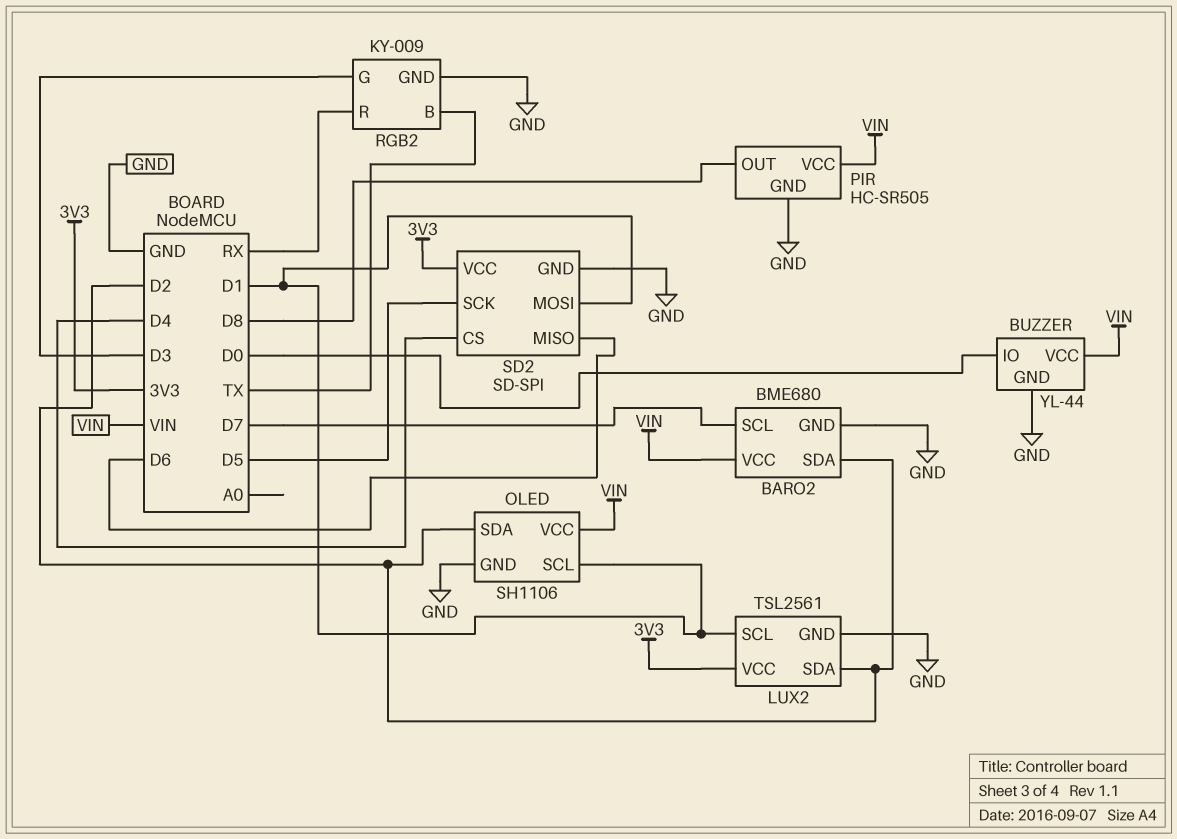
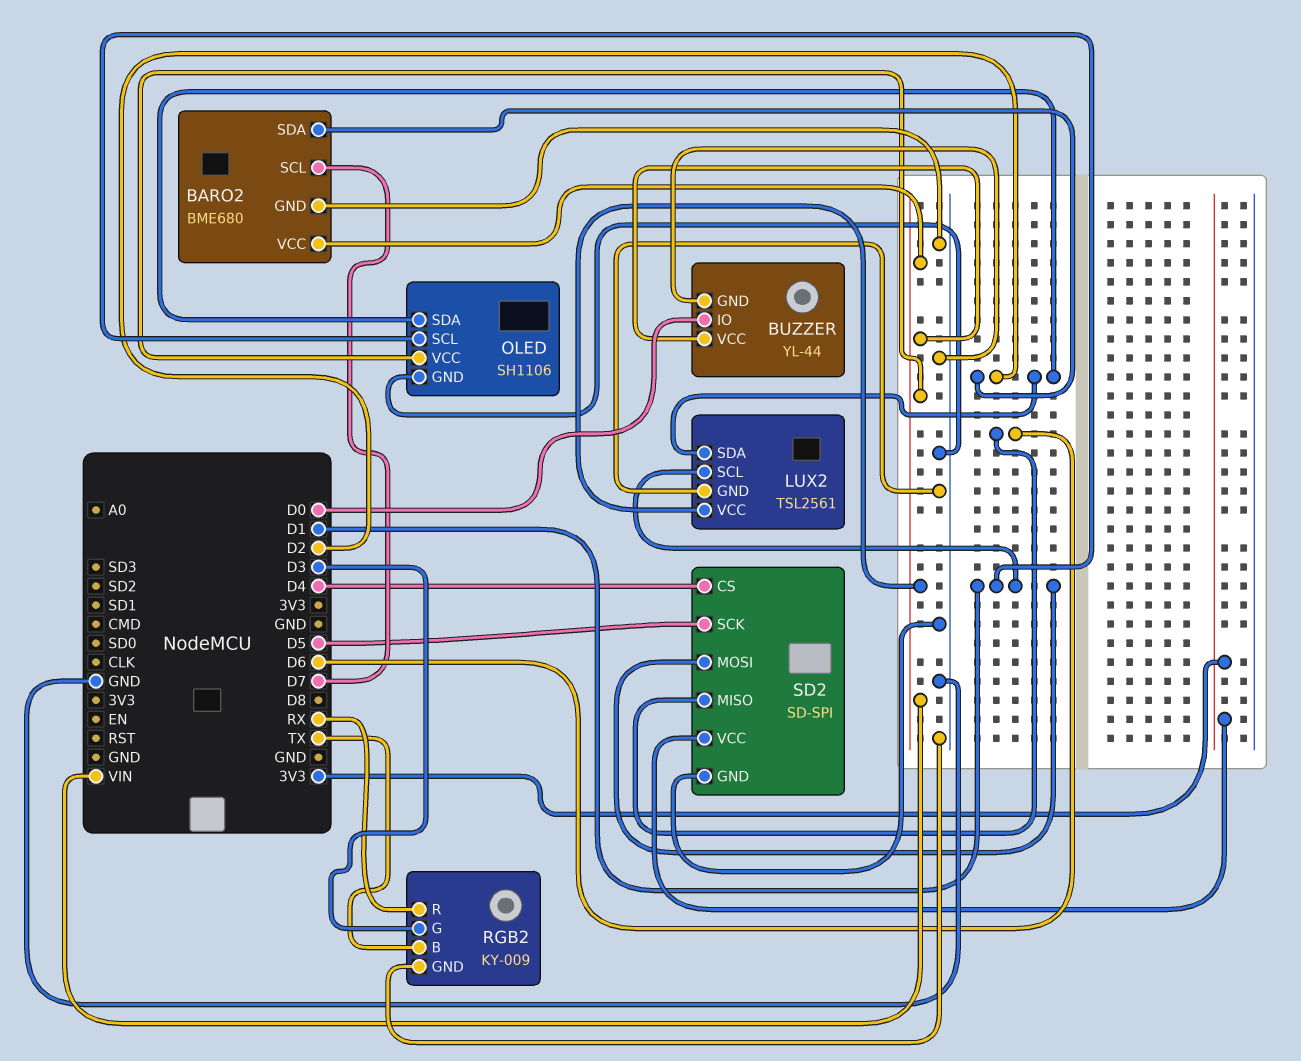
LUX2 pin VCC: 3V3 -> VIN
PIR: HC-SR505 -> none
PIR pin GND: GND -> none
PIR pin OUT: D8 -> none
PIR pin VCC: VIN -> none

